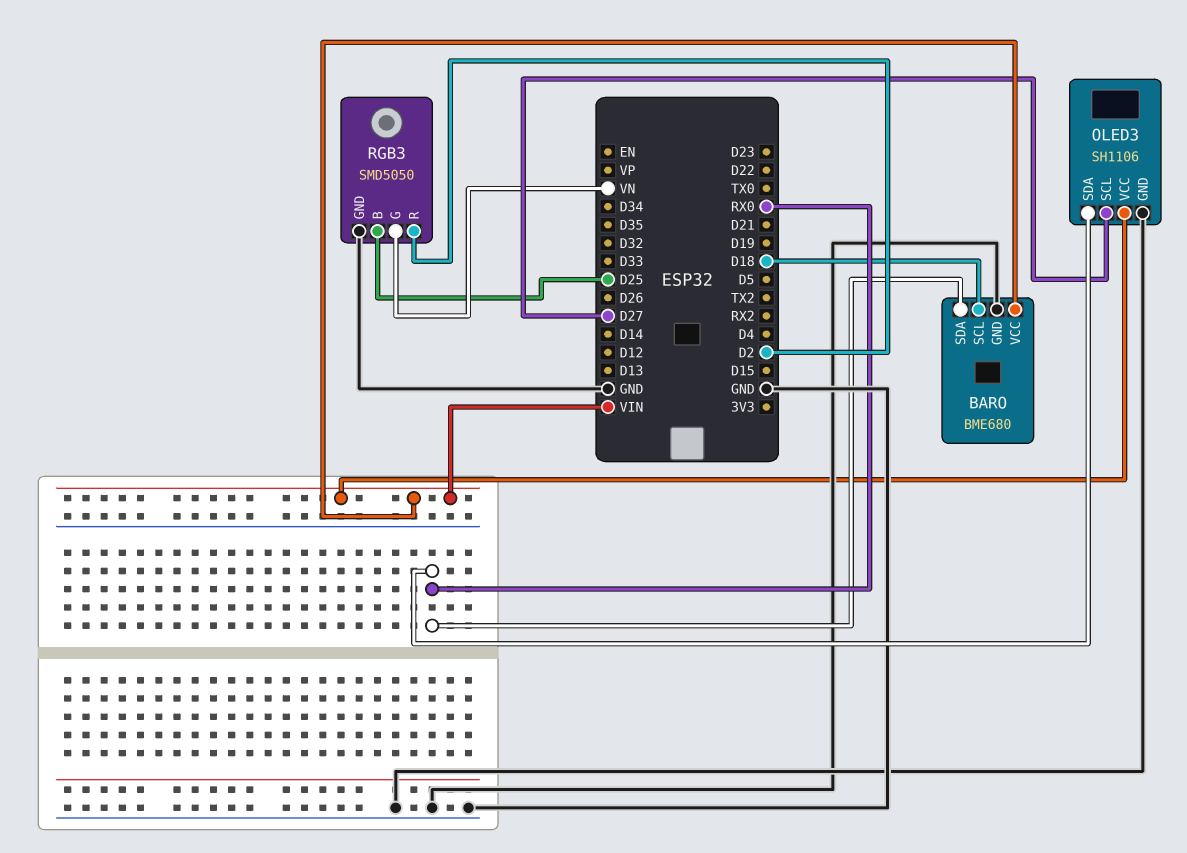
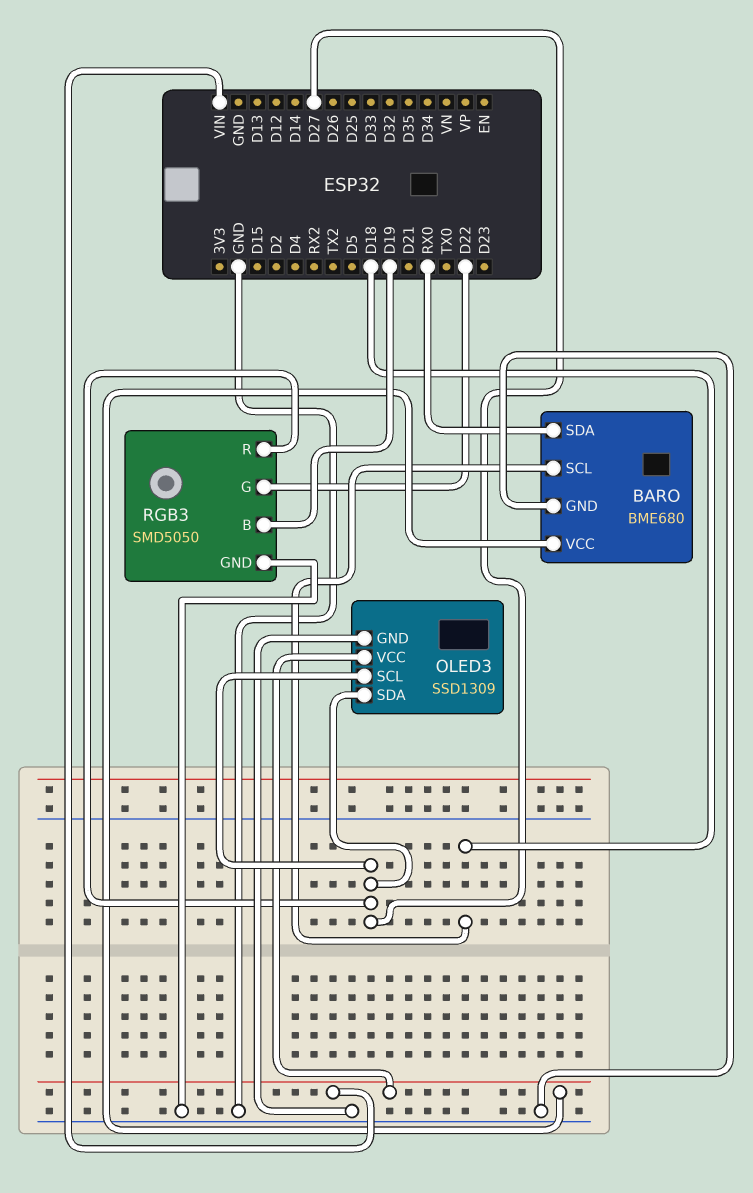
OLED3: SH1106 -> SSD1309
OLED3 pin SDA: RX0 -> D27
RGB3 pin B: D25 -> D19
RGB3 pin G: VN -> D22
RGB3 pin R: D2 -> D27

